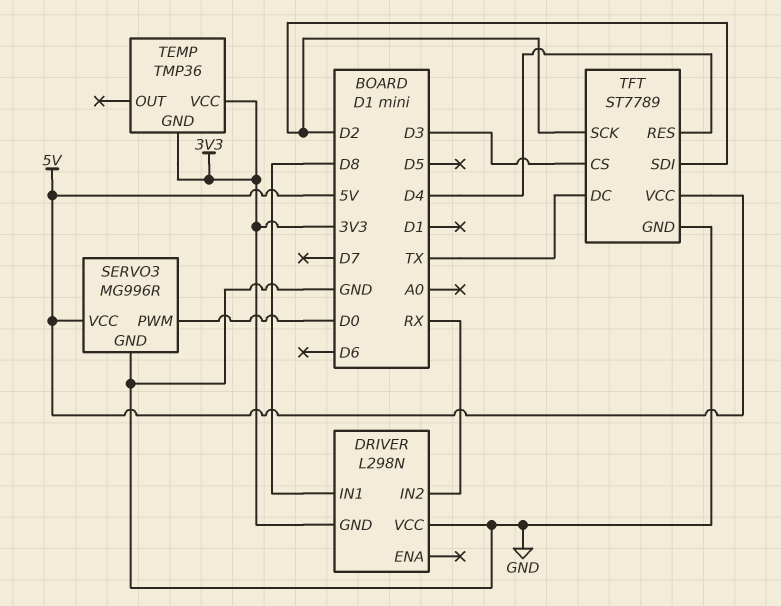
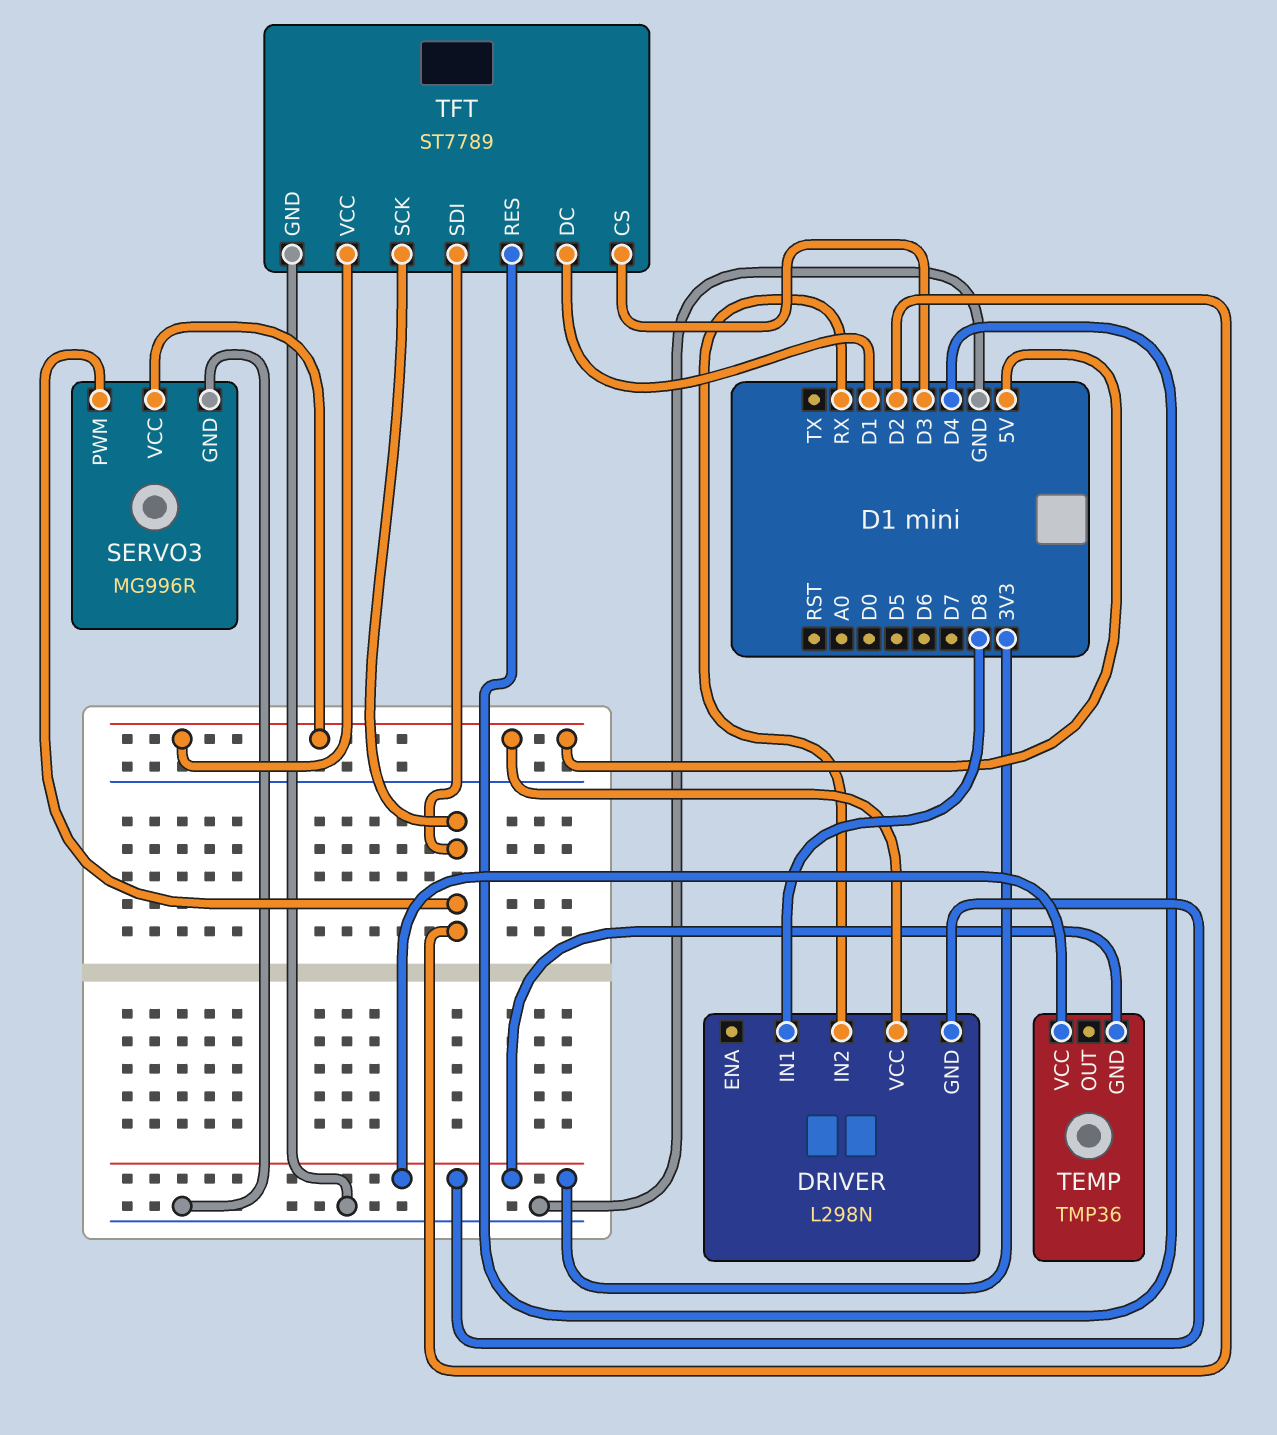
DRIVER pin VCC: GND -> 5V
SERVO3 pin PWM: D0 -> D2
TFT pin DC: TX -> D1

